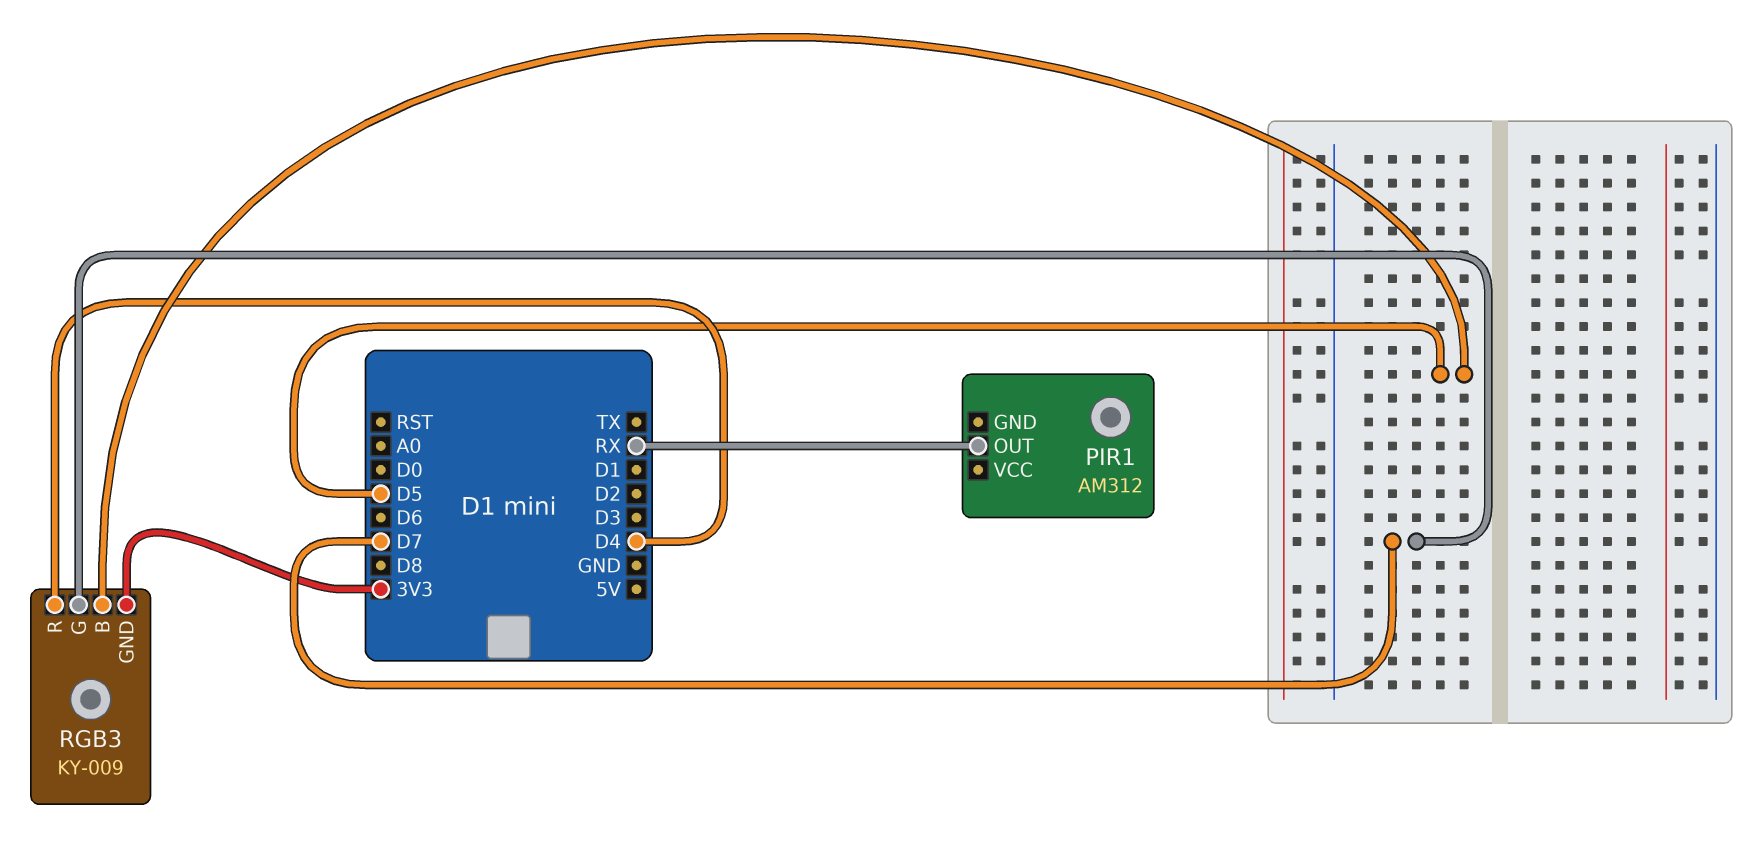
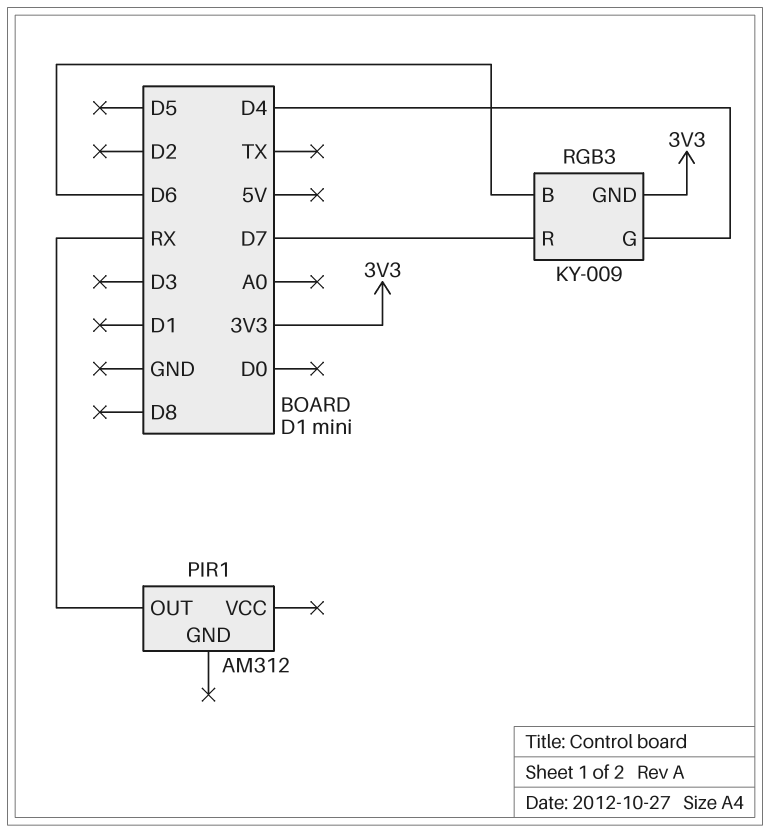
RGB3 pin B: D5 -> D6
RGB3 pin G: D7 -> D4
RGB3 pin R: D4 -> D7

